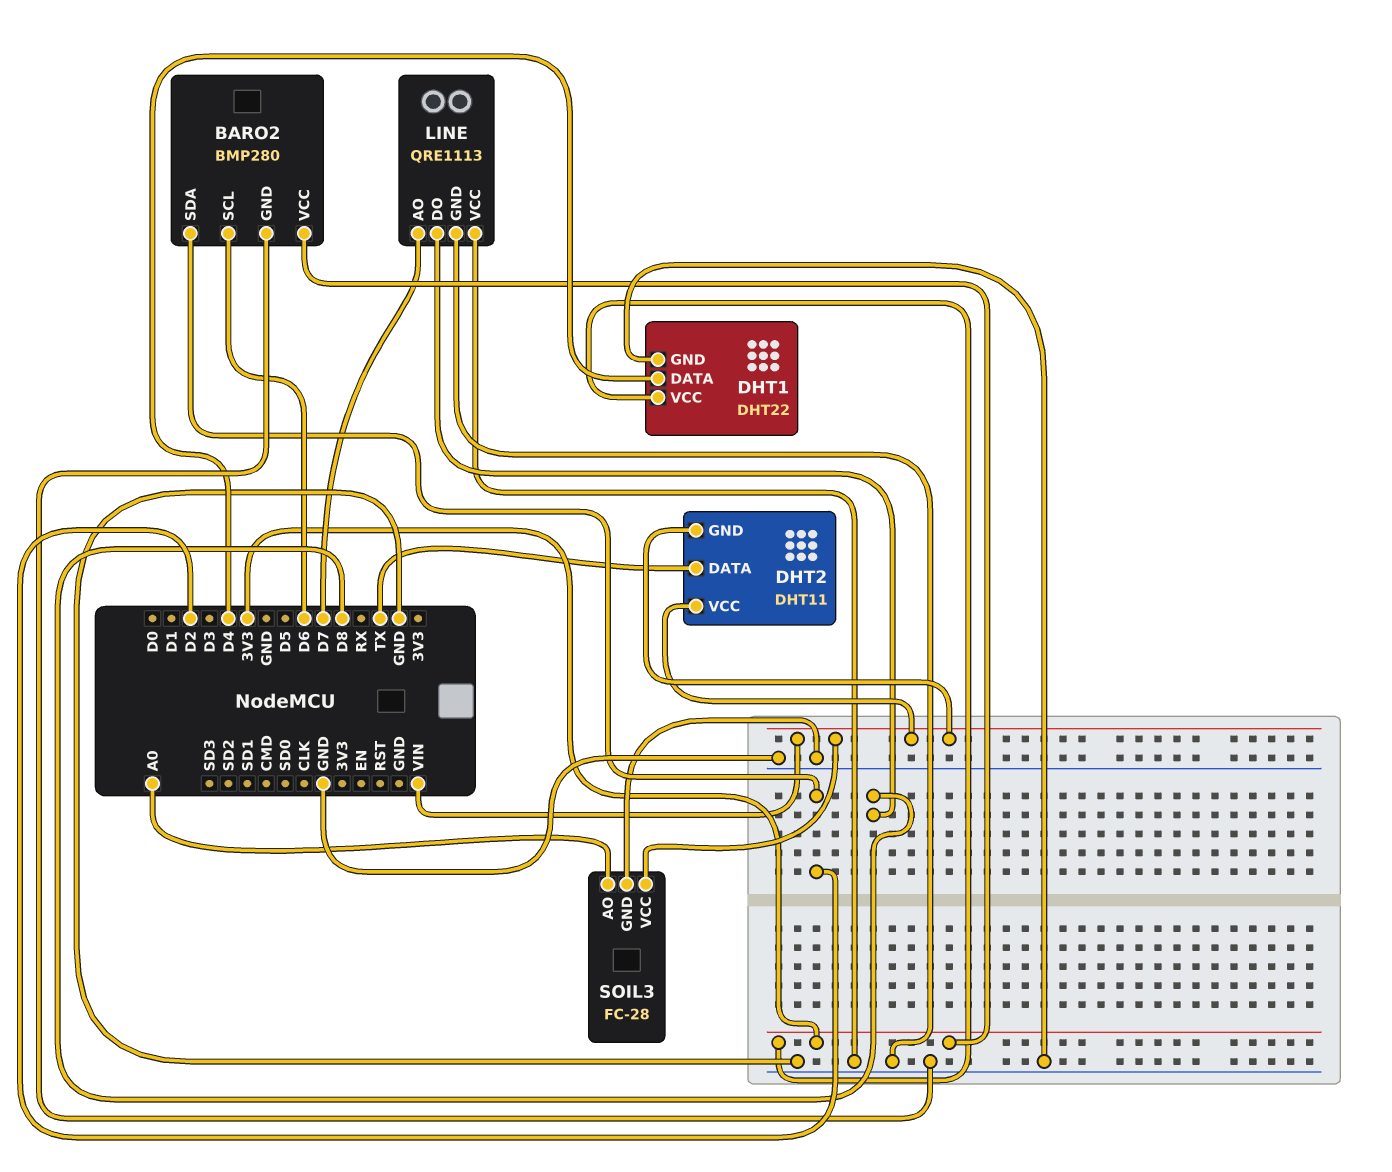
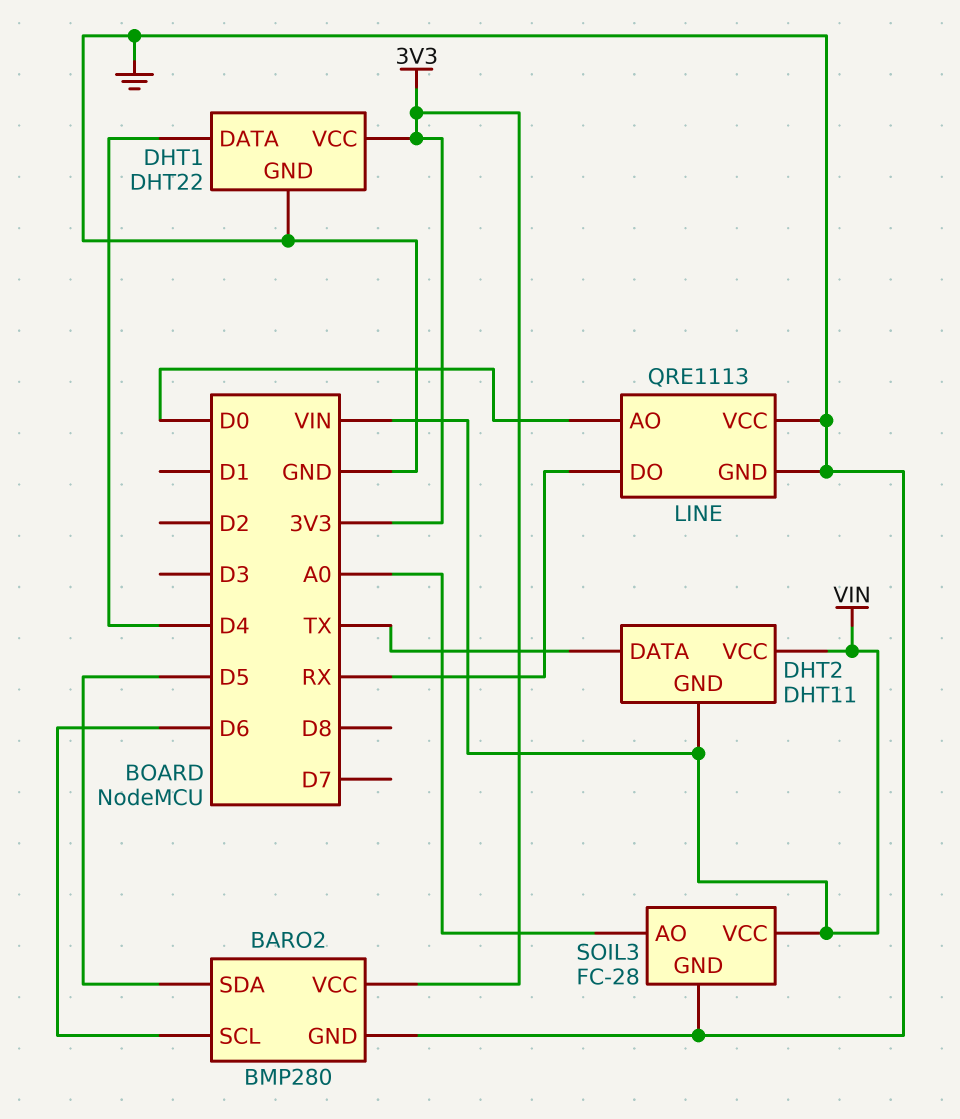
BARO2 pin SDA: D2 -> D5
LINE pin AO: D7 -> D0
LINE pin DO: D8 -> RX

